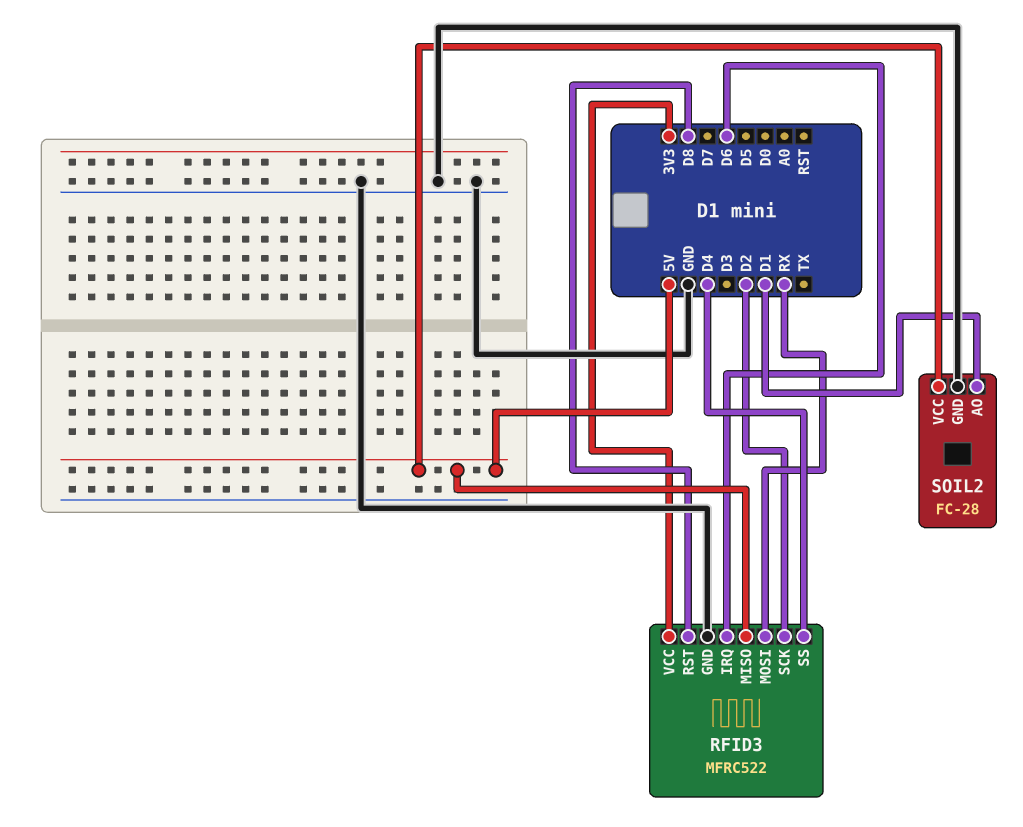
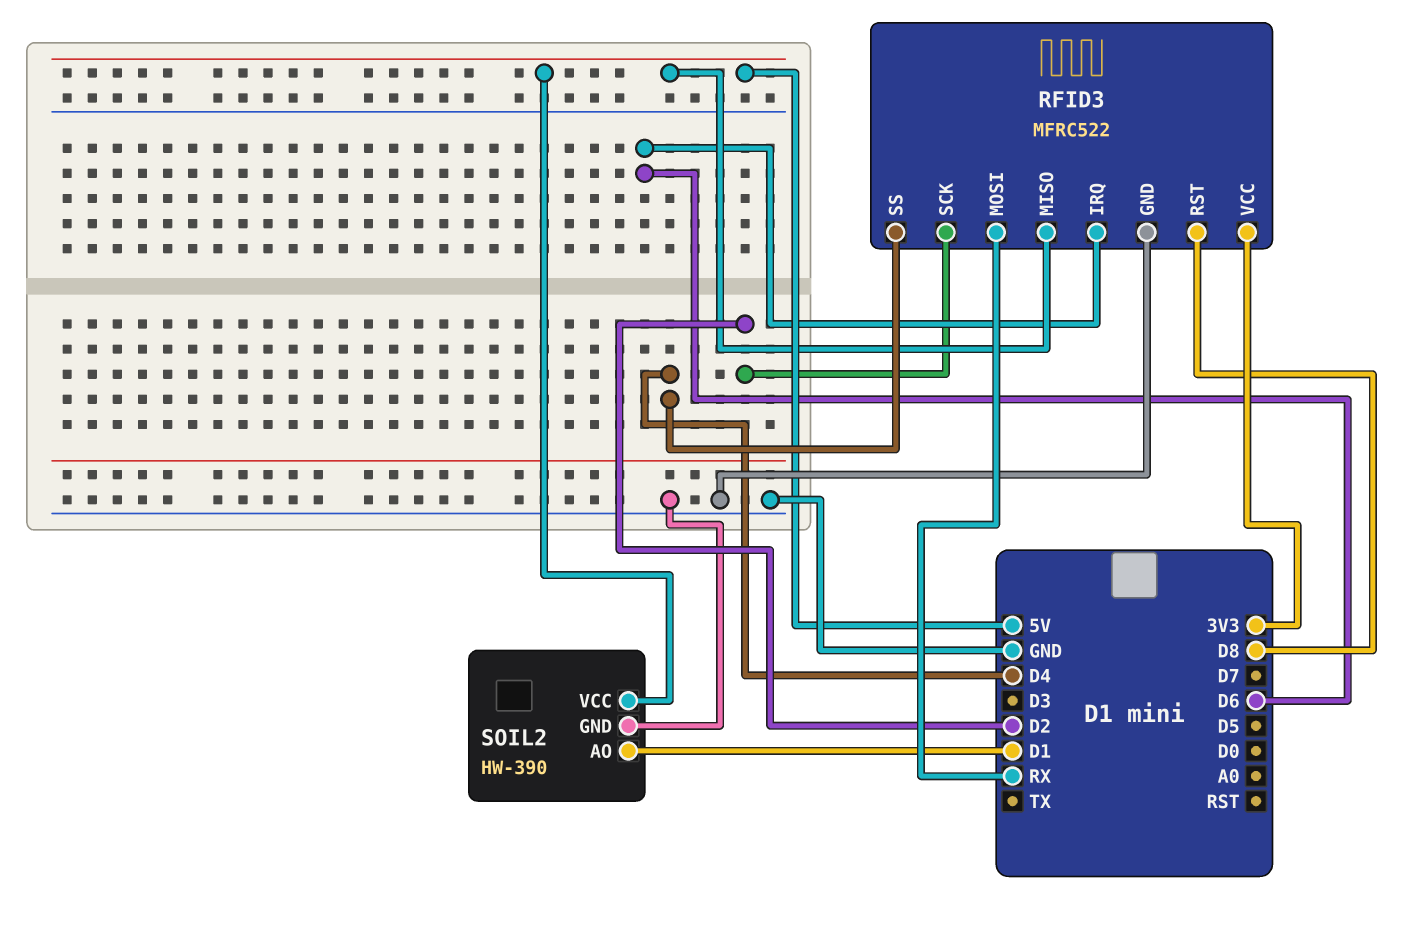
SOIL2: FC-28 -> HW-390

